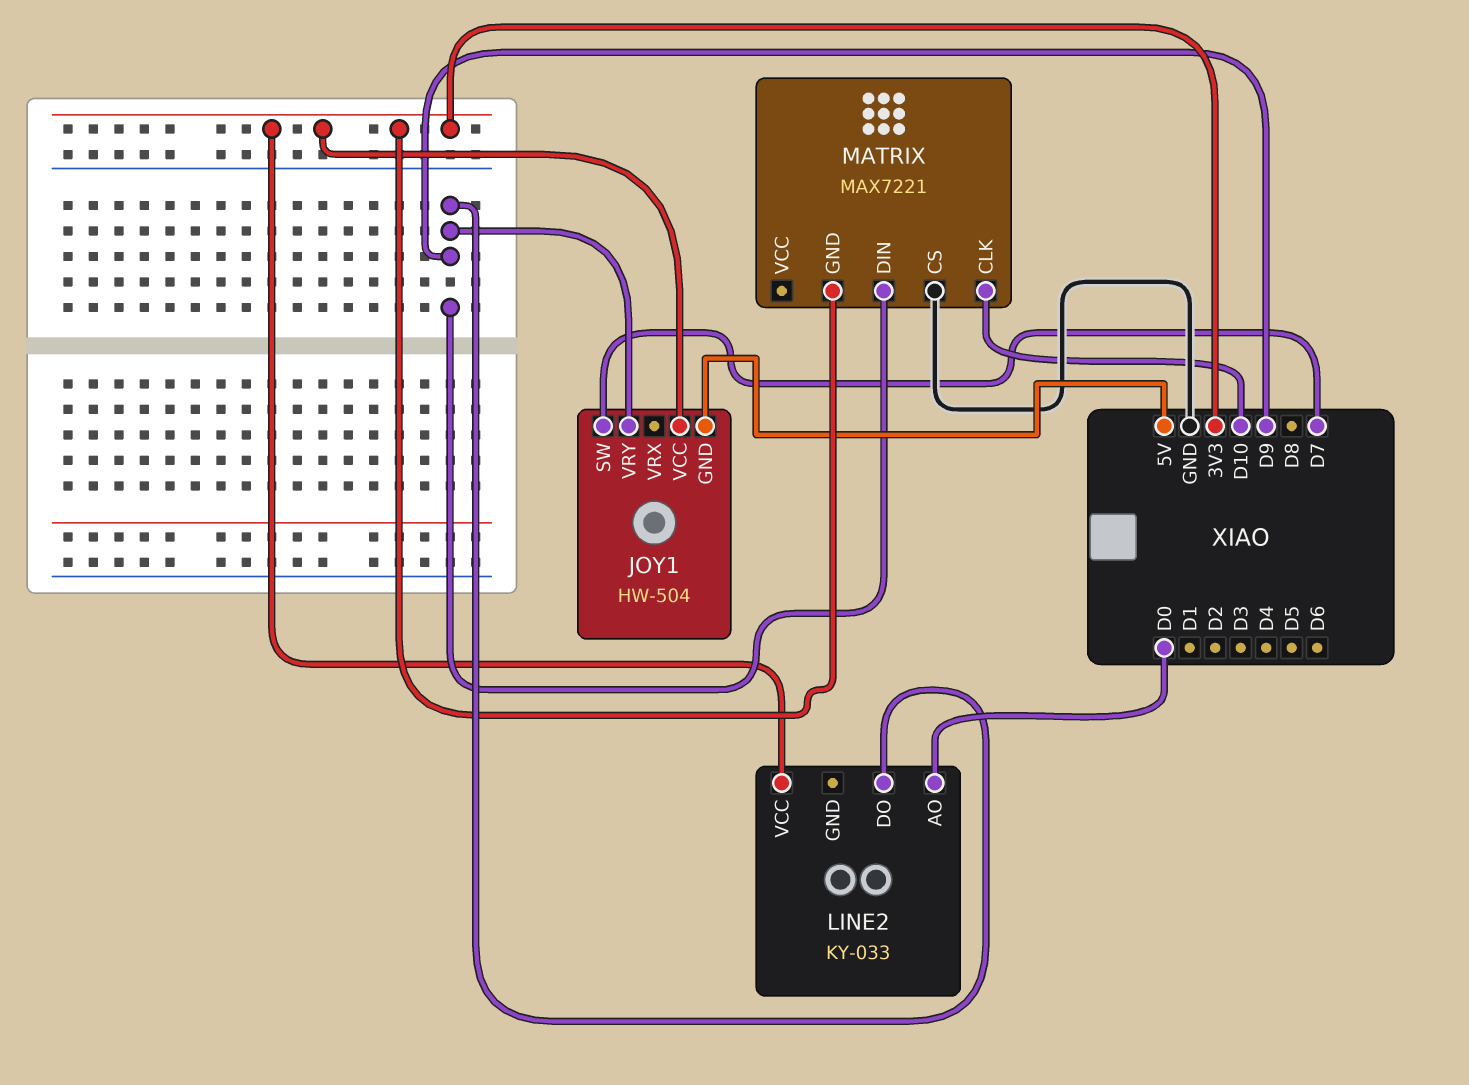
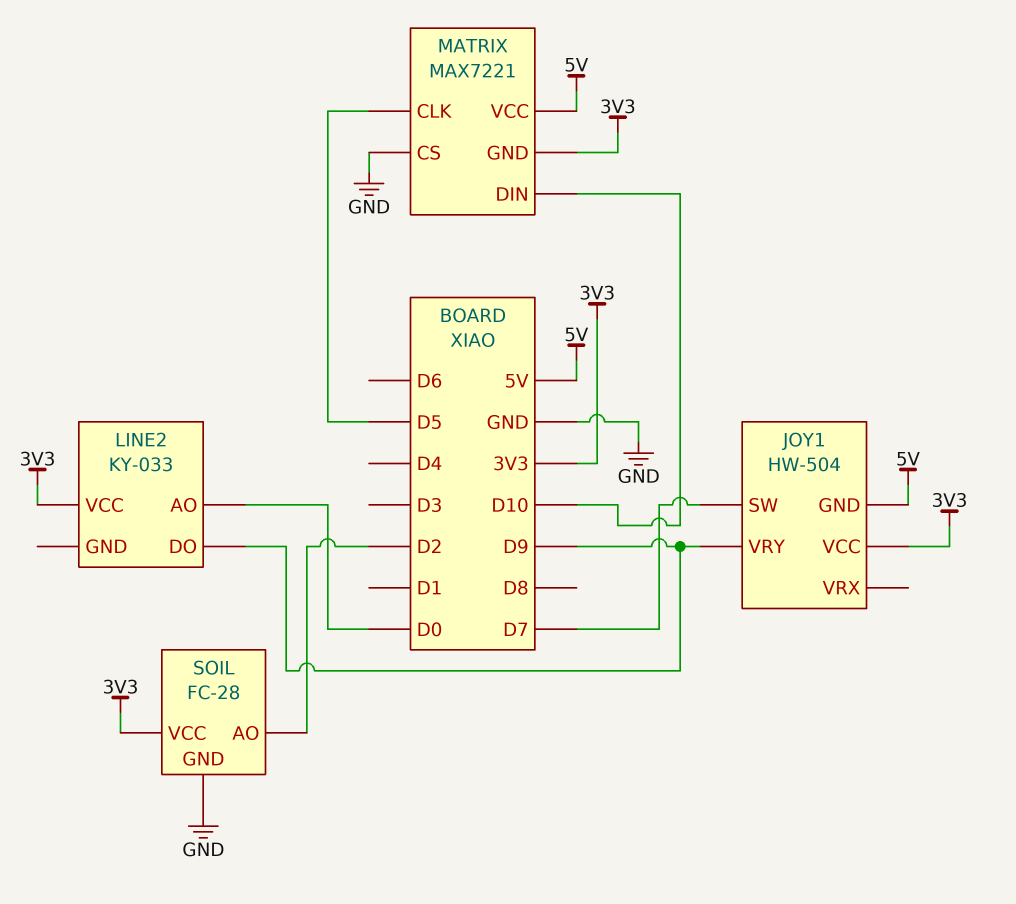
MATRIX pin CLK: D10 -> D5
MATRIX pin DIN: D9 -> D10
MATRIX pin VCC: none -> 5V
SOIL: none -> FC-28
SOIL pin AO: none -> D2
SOIL pin GND: none -> GND
SOIL pin VCC: none -> 3V3

